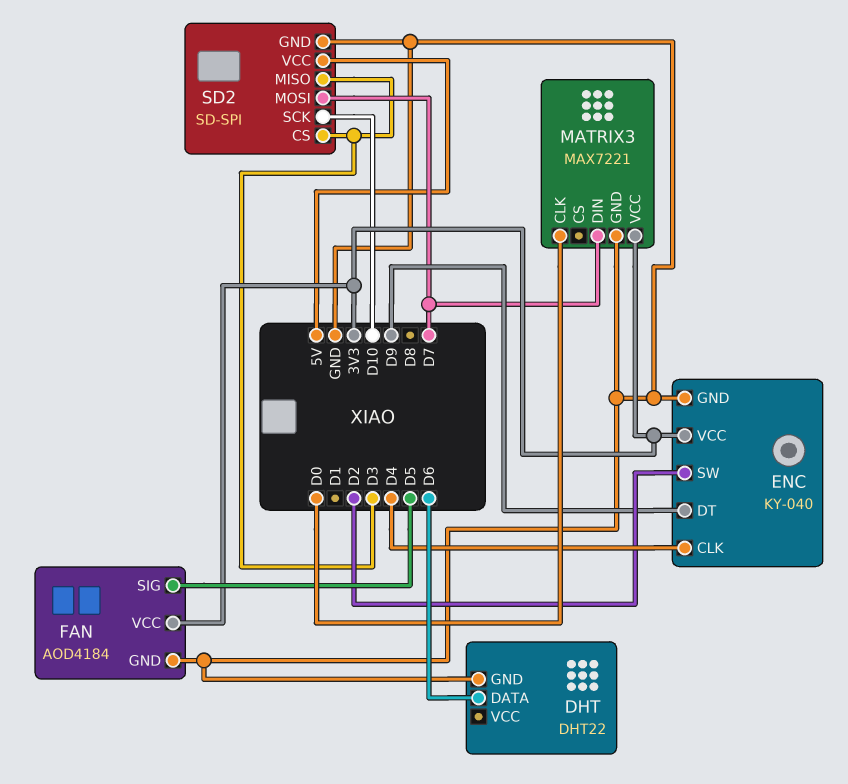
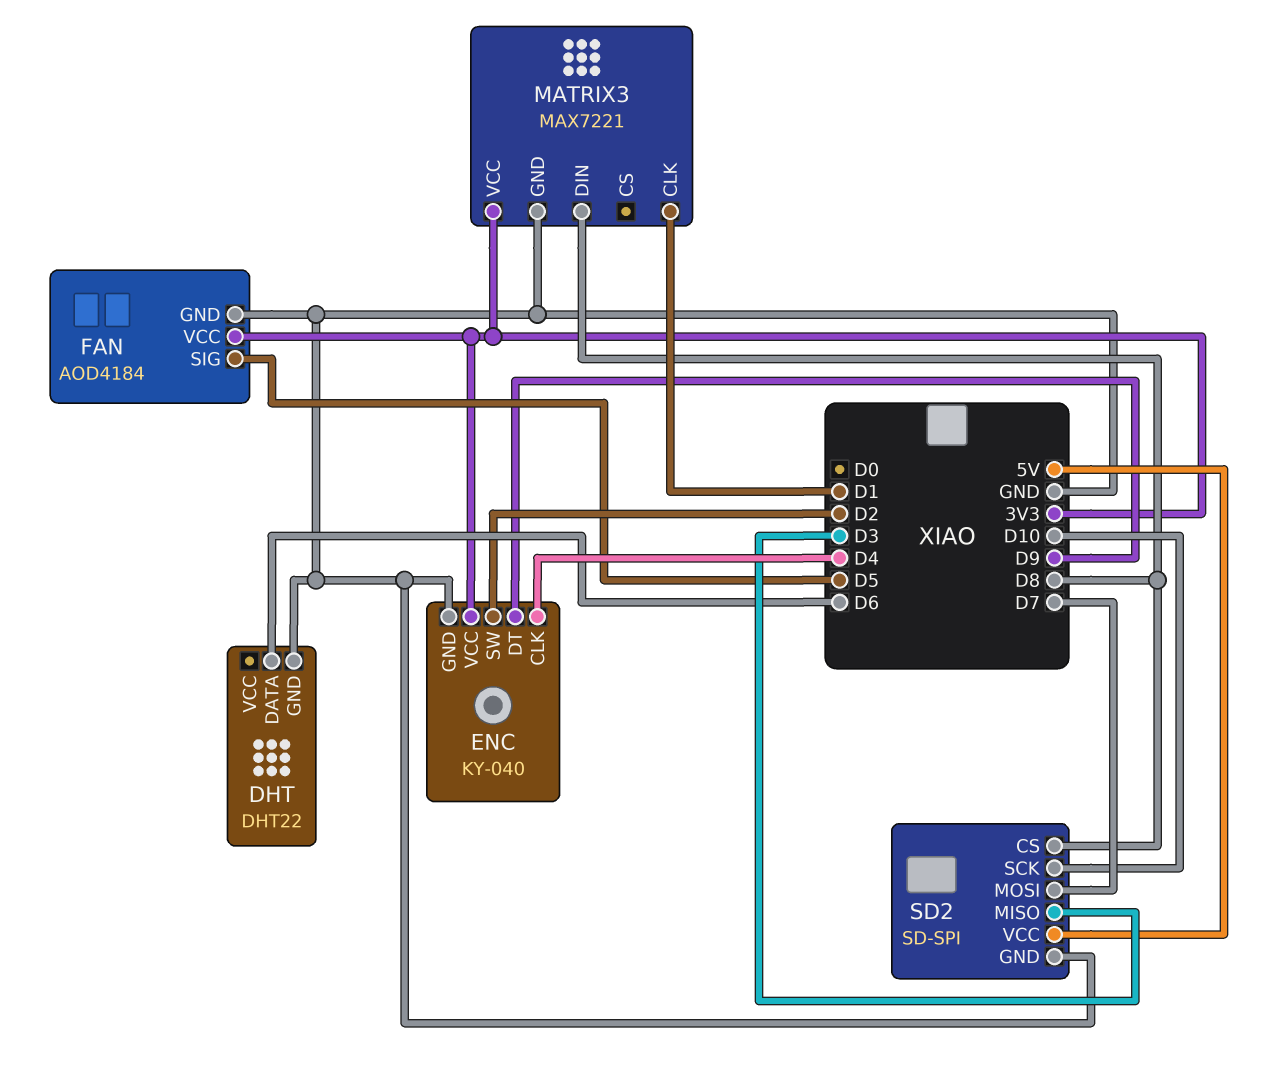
MATRIX3 pin CLK: D0 -> D1
MATRIX3 pin DIN: D7 -> D8
SD2 pin CS: D3 -> D8

